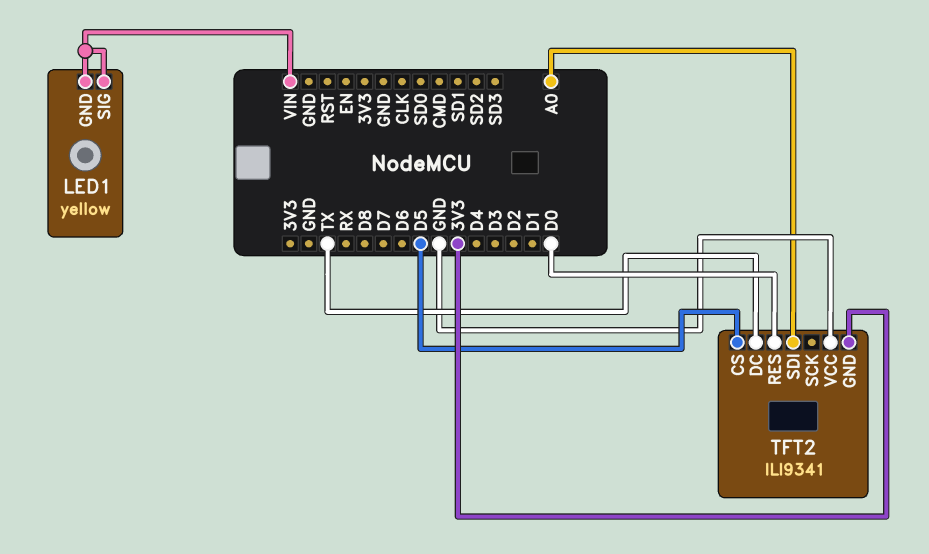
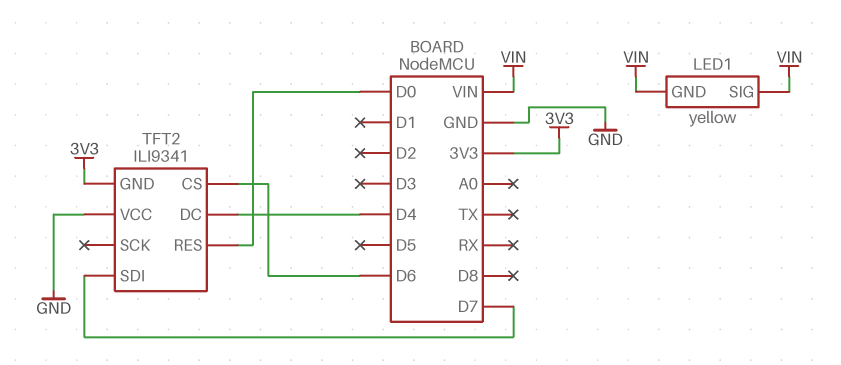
TFT2 pin CS: D5 -> D6
TFT2 pin DC: TX -> D4
TFT2 pin SDI: A0 -> D7

